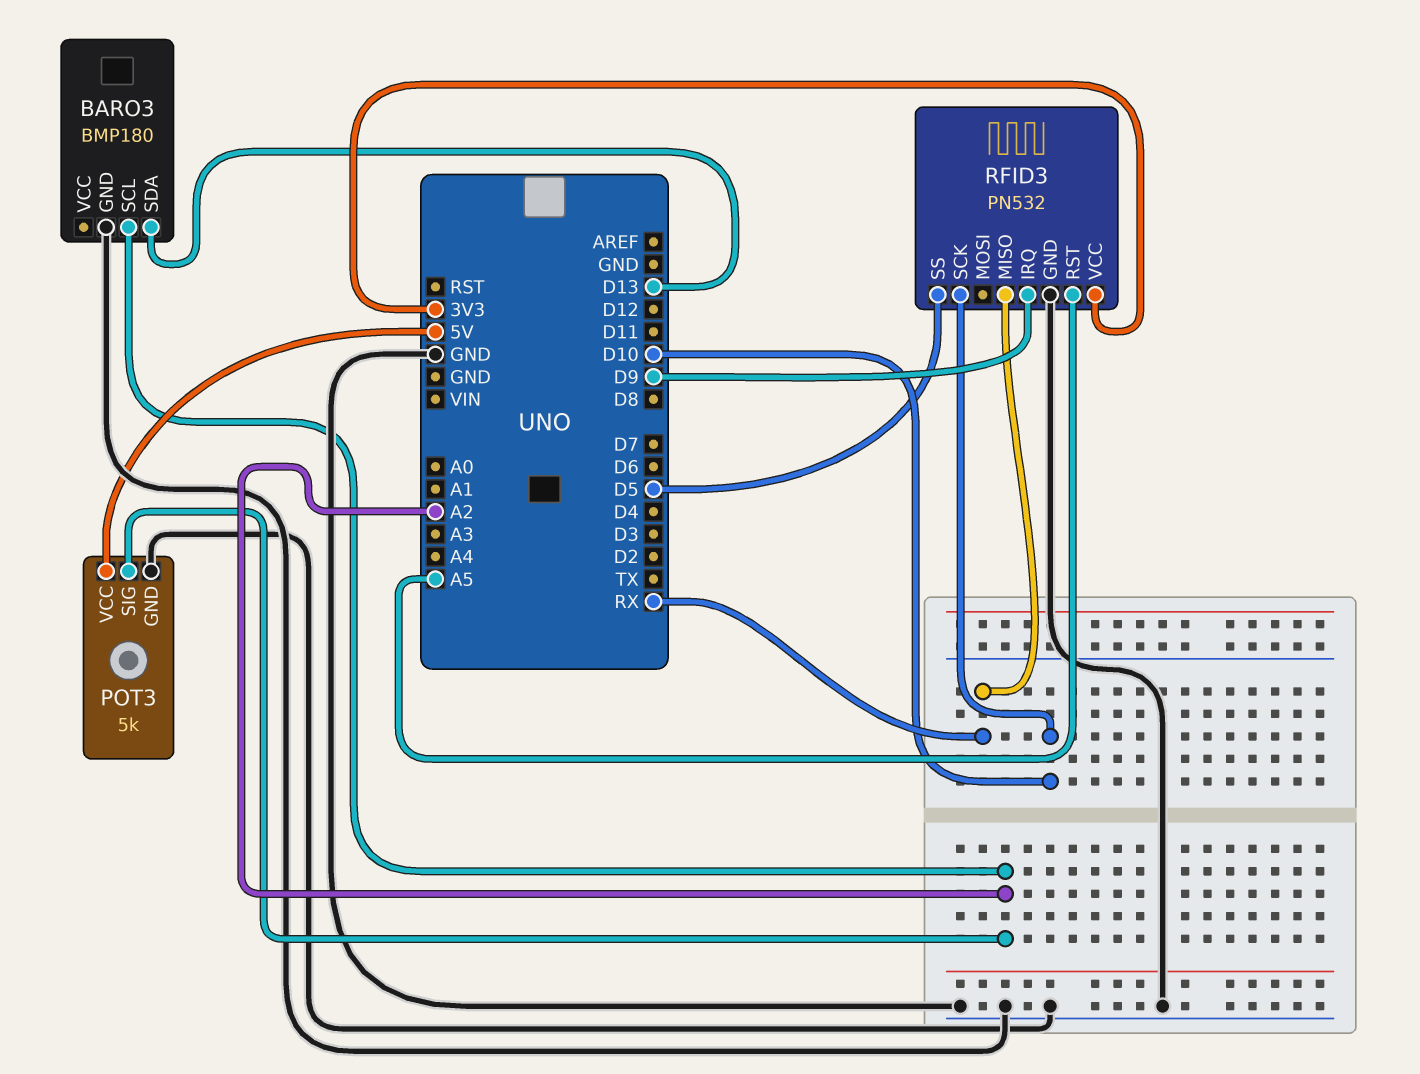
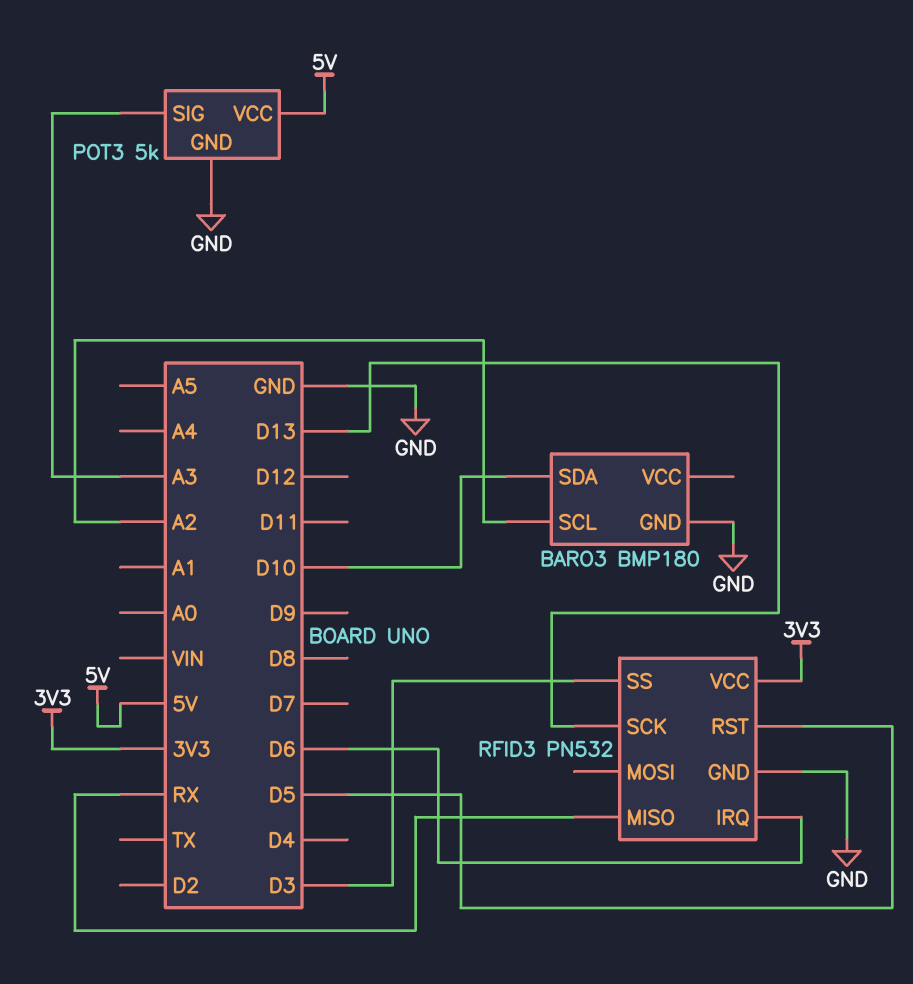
BARO3 pin SDA: D13 -> D10
POT3 pin SIG: A2 -> A3
RFID3 pin IRQ: D9 -> D6
RFID3 pin RST: A5 -> D5
RFID3 pin SCK: D10 -> D13
RFID3 pin SS: D5 -> D3

